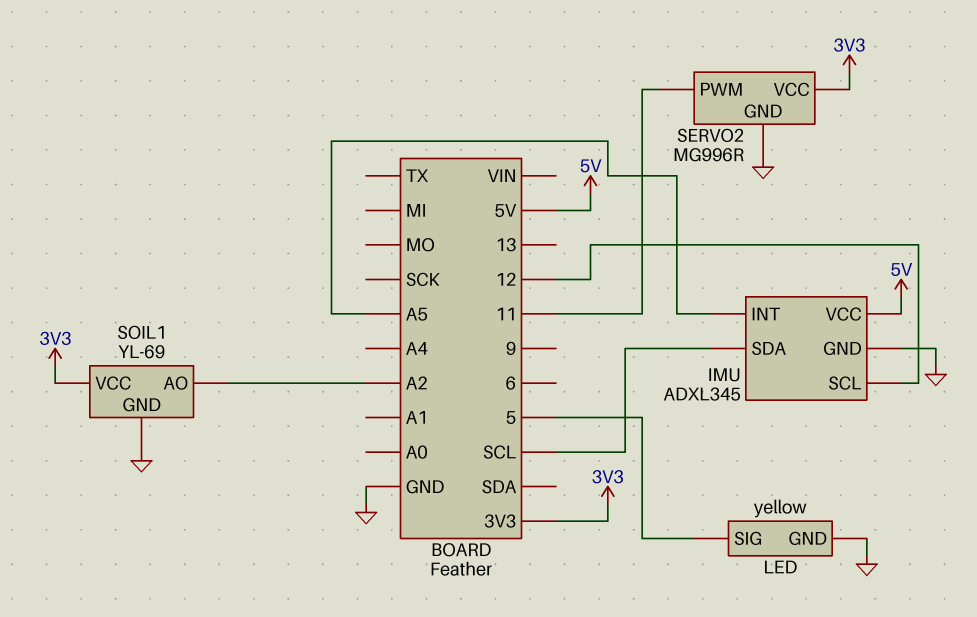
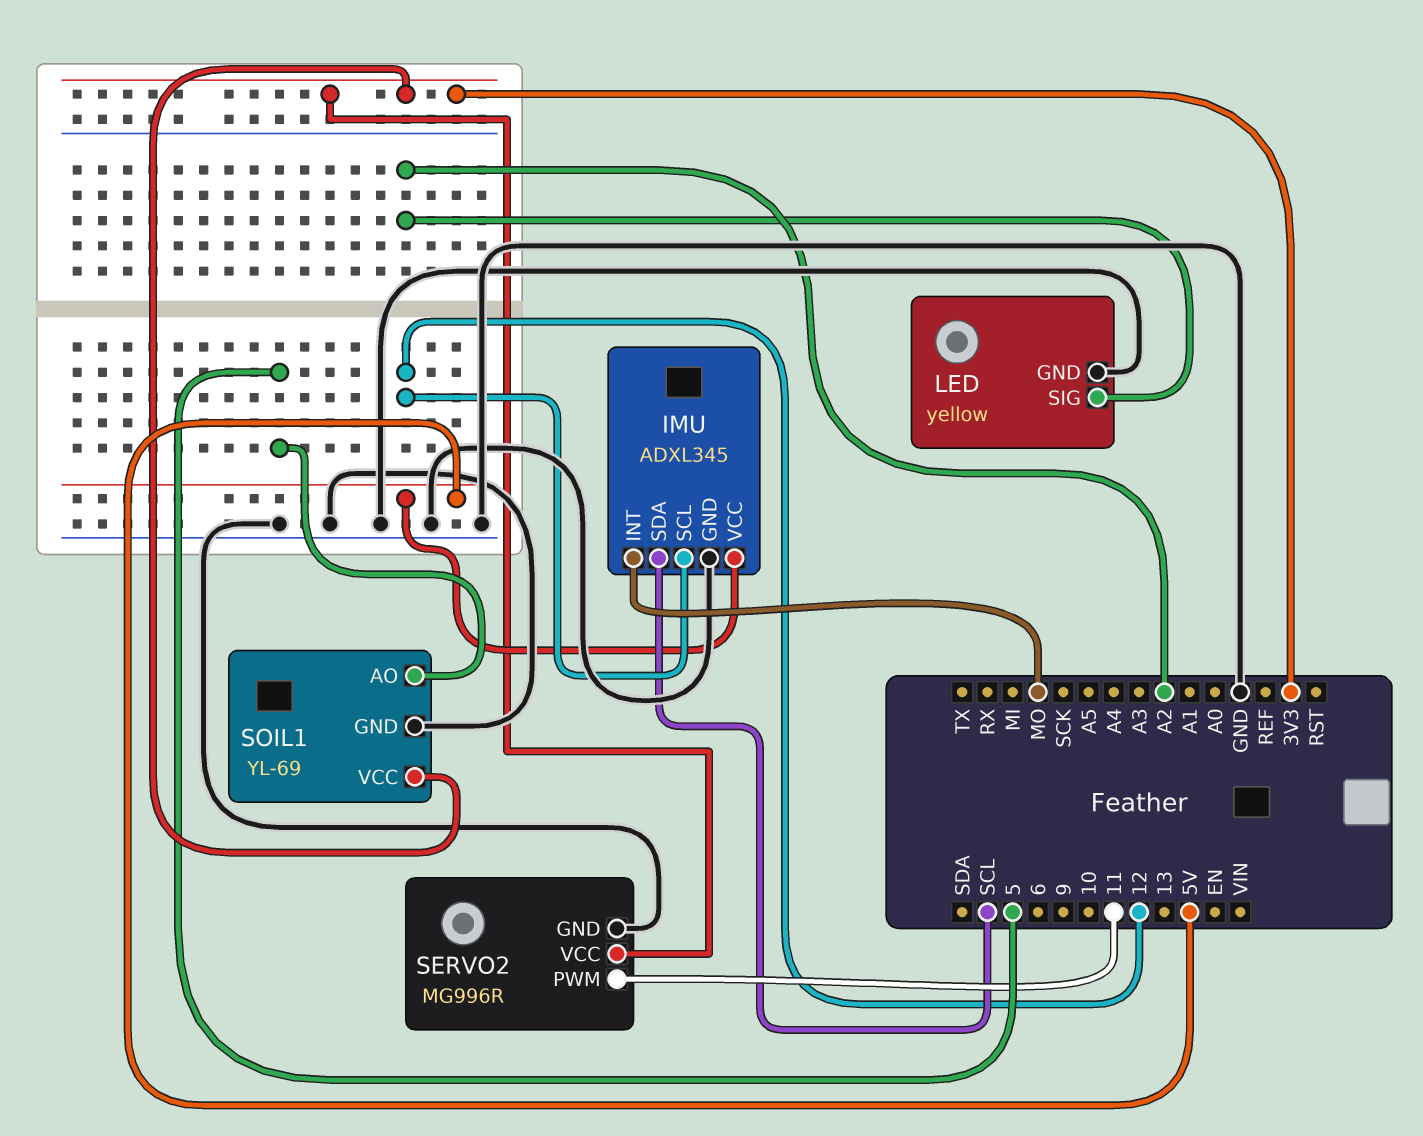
IMU pin INT: A5 -> MO
LED pin SIG: 5 -> A2
SOIL1 pin AO: A2 -> 5

